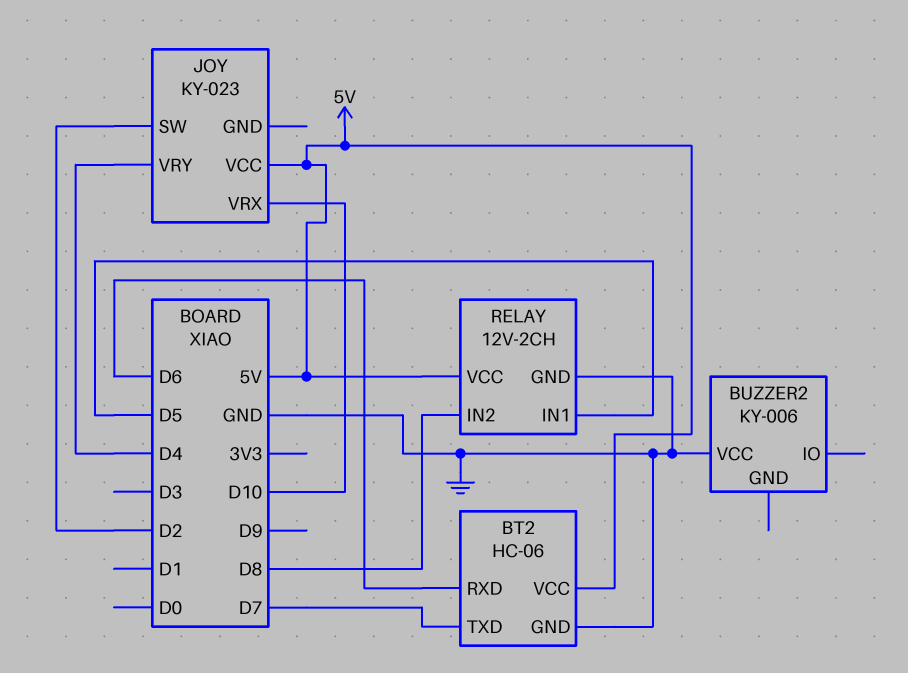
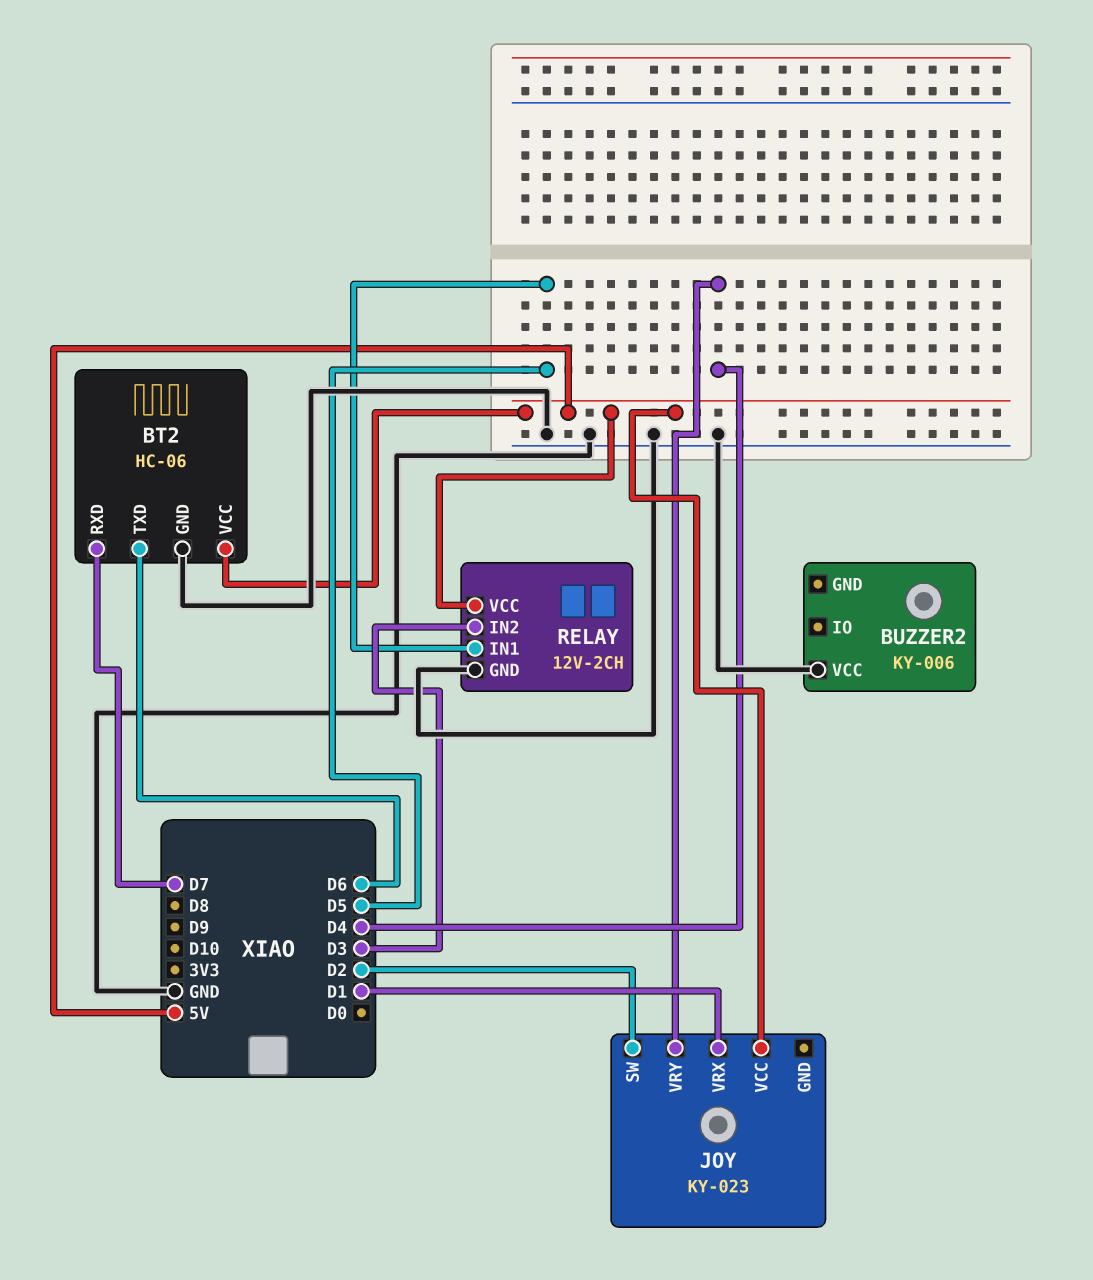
BT2 pin RXD: D6 -> D7
BT2 pin TXD: D7 -> D6
JOY pin VRX: D10 -> D1
RELAY pin IN2: D8 -> D3

